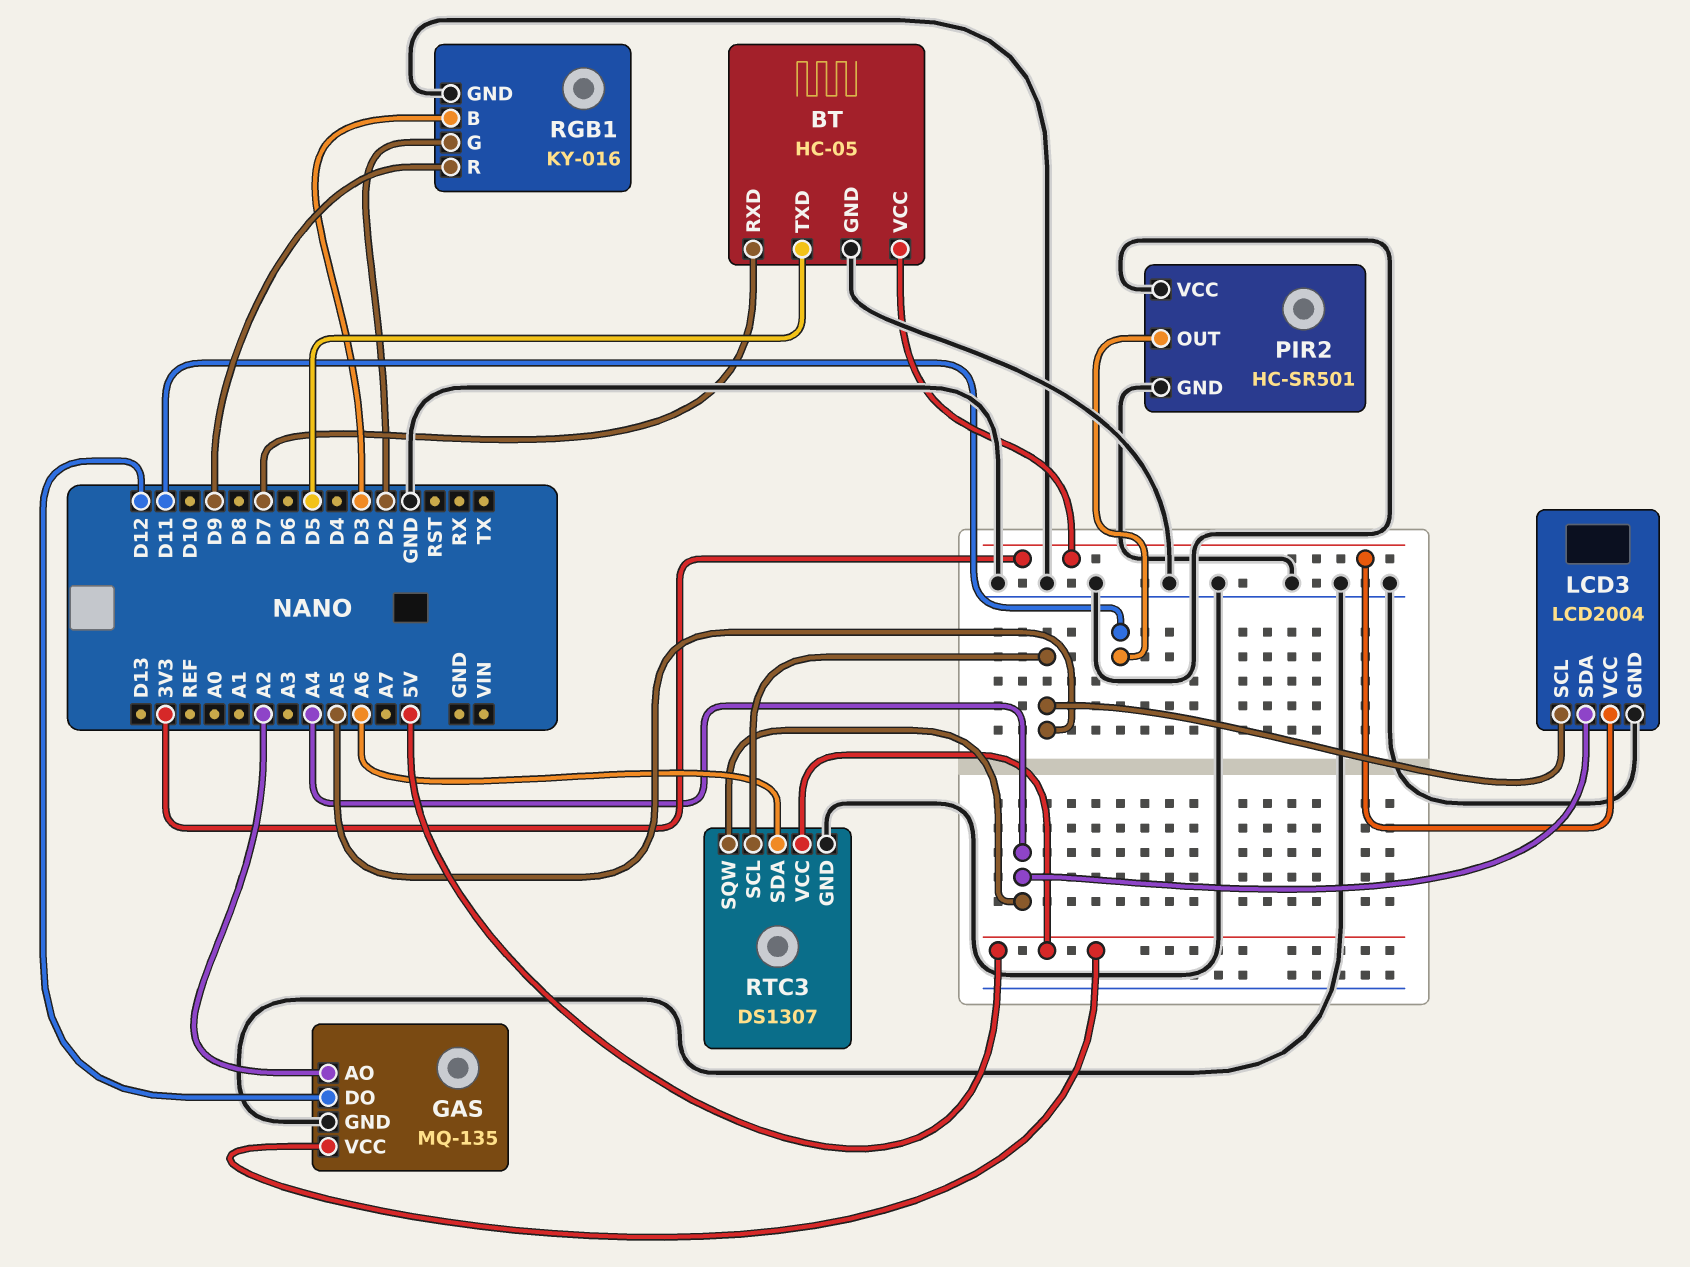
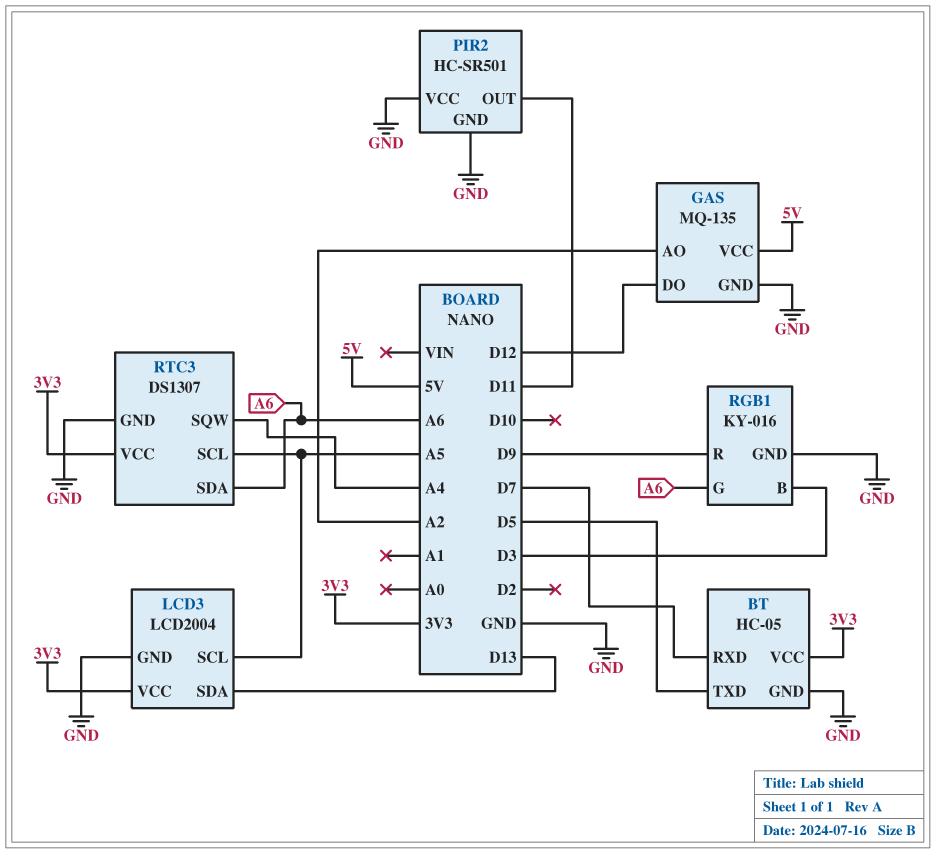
LCD3 pin SDA: A4 -> D13
RGB1 pin G: D2 -> A6
RTC3 pin VCC: 5V -> 3V3

